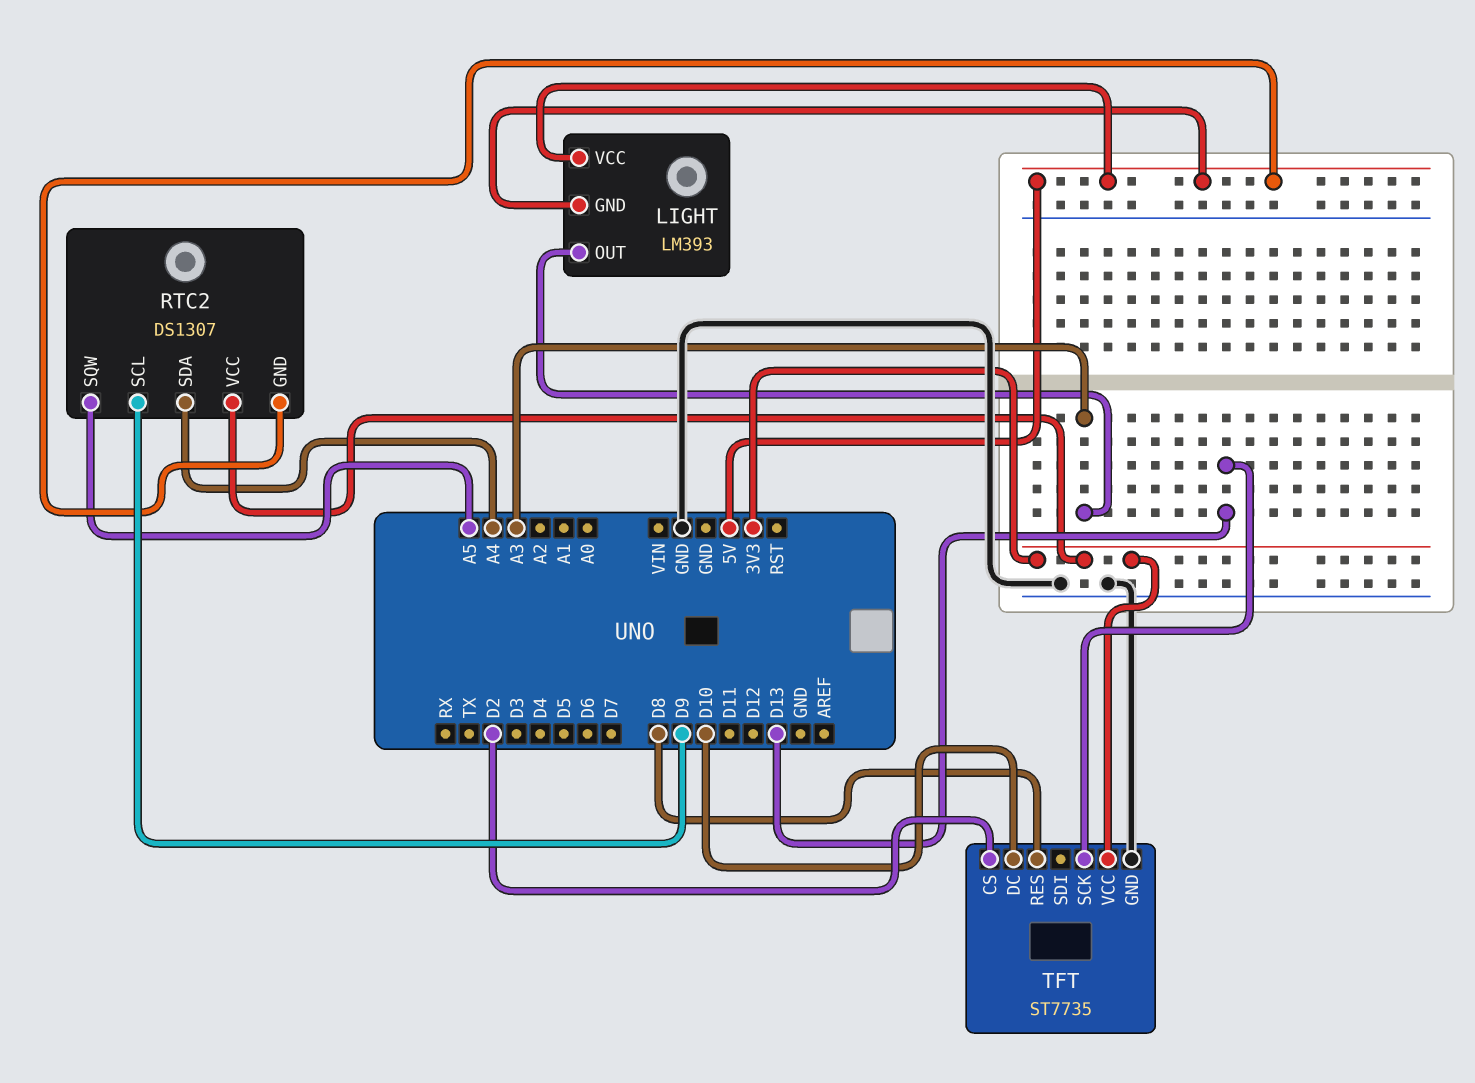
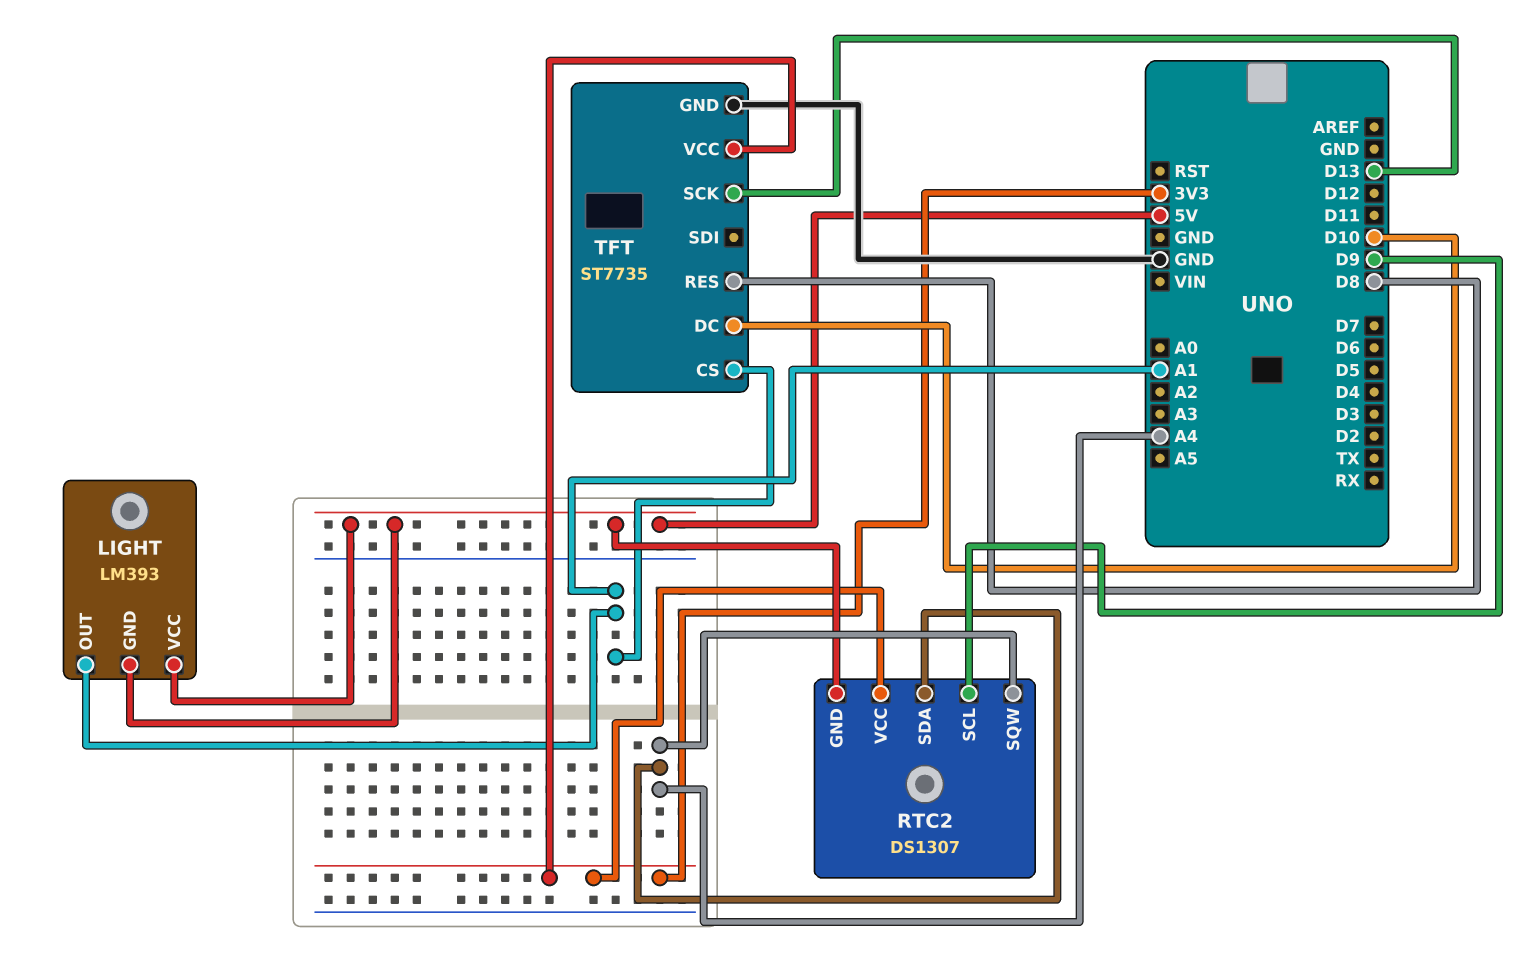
LIGHT pin OUT: A3 -> A1
RTC2 pin SQW: A5 -> A4
TFT pin CS: D2 -> A1

